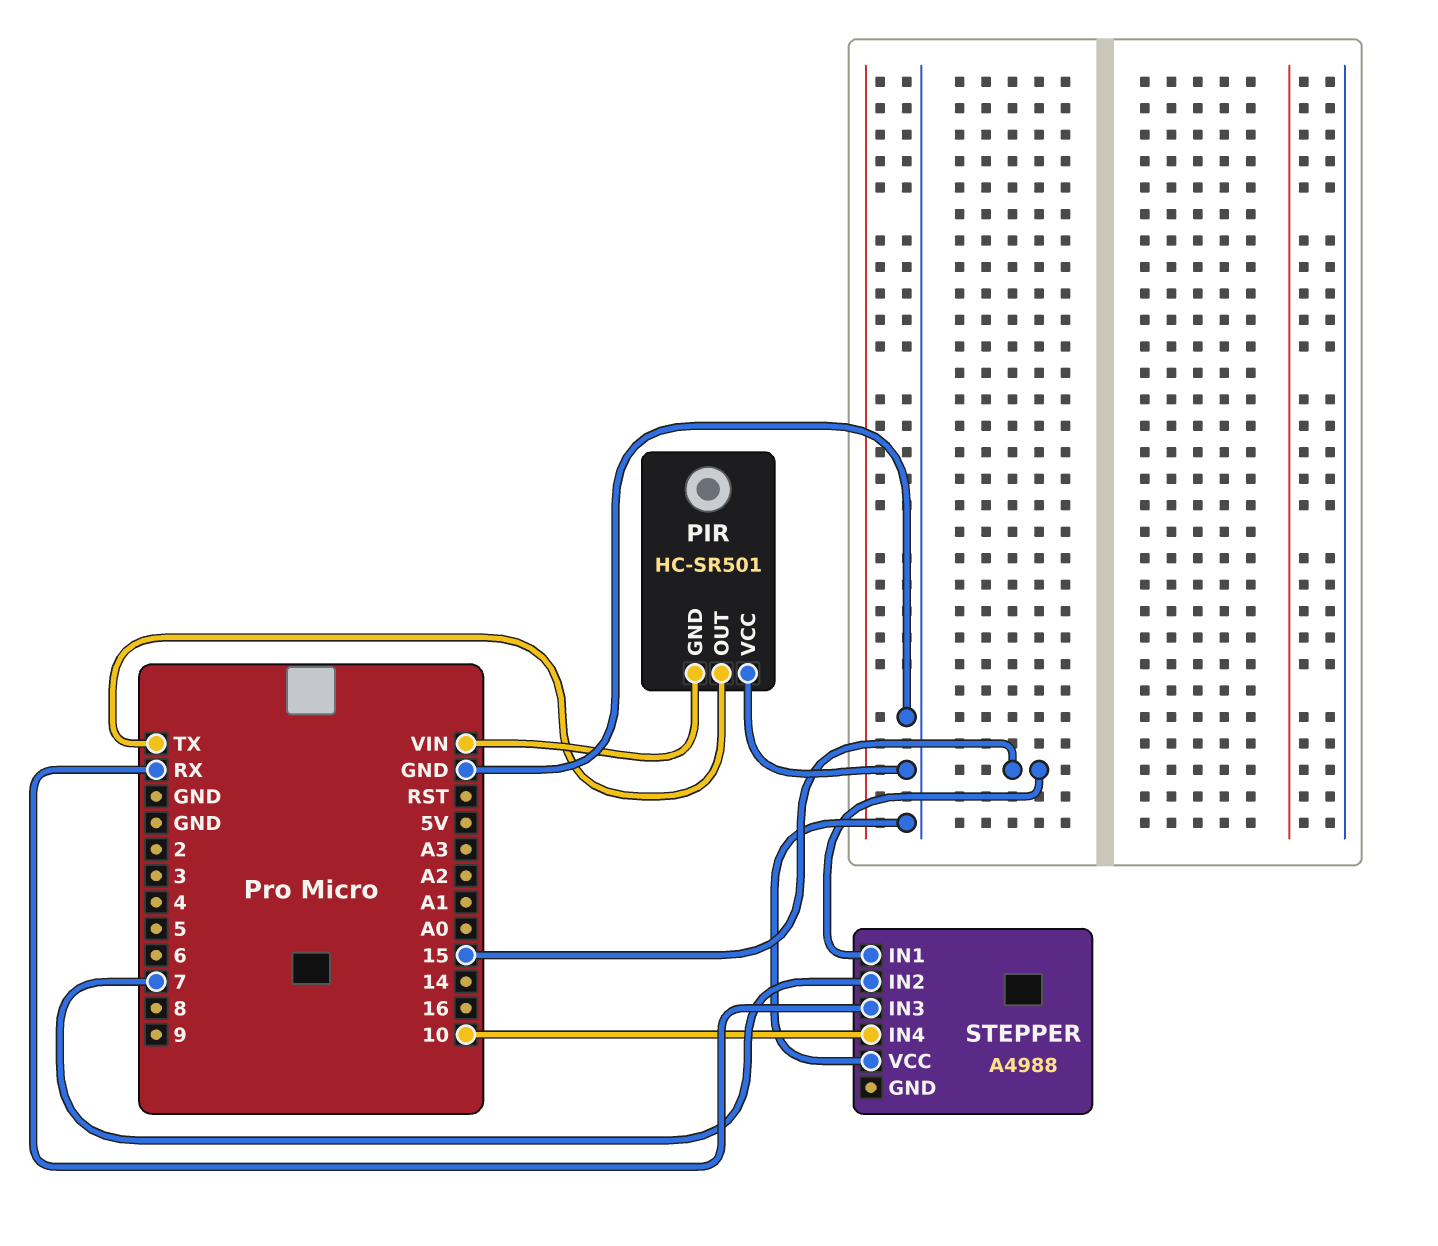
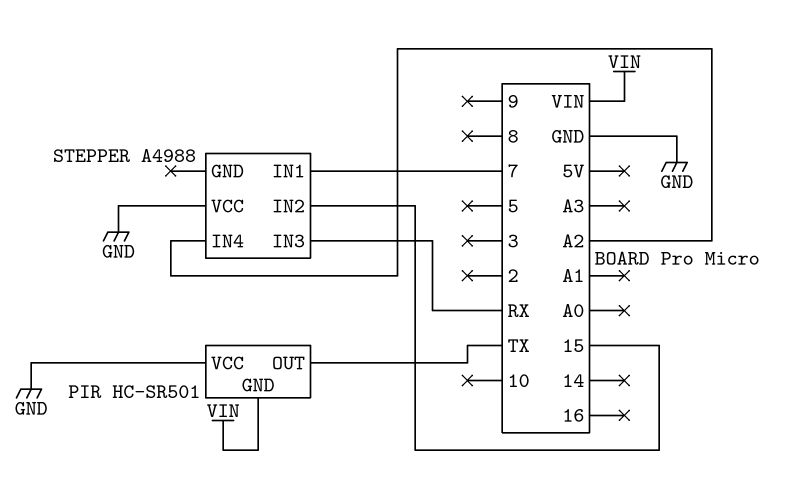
STEPPER pin IN1: 15 -> 7
STEPPER pin IN2: 7 -> 15
STEPPER pin IN4: 10 -> A2

